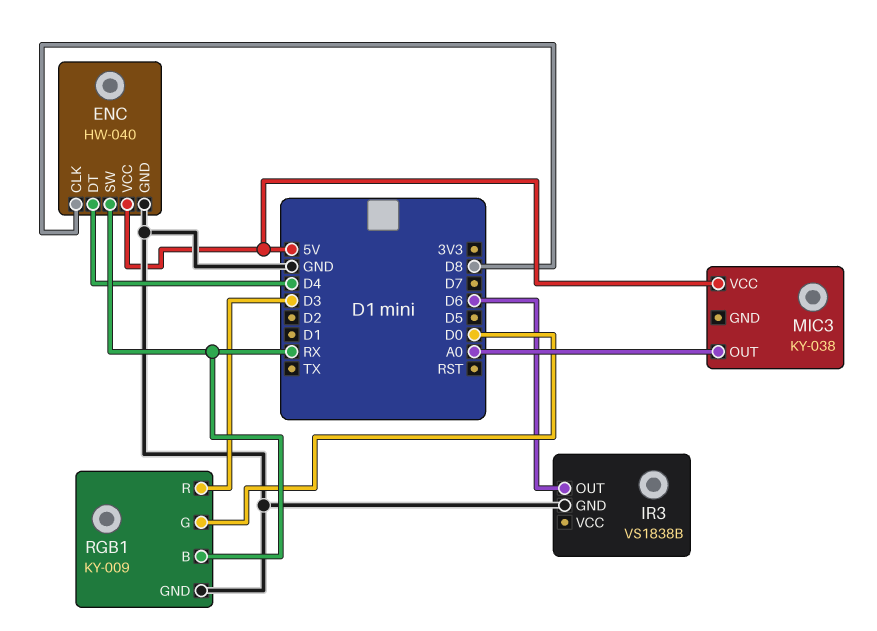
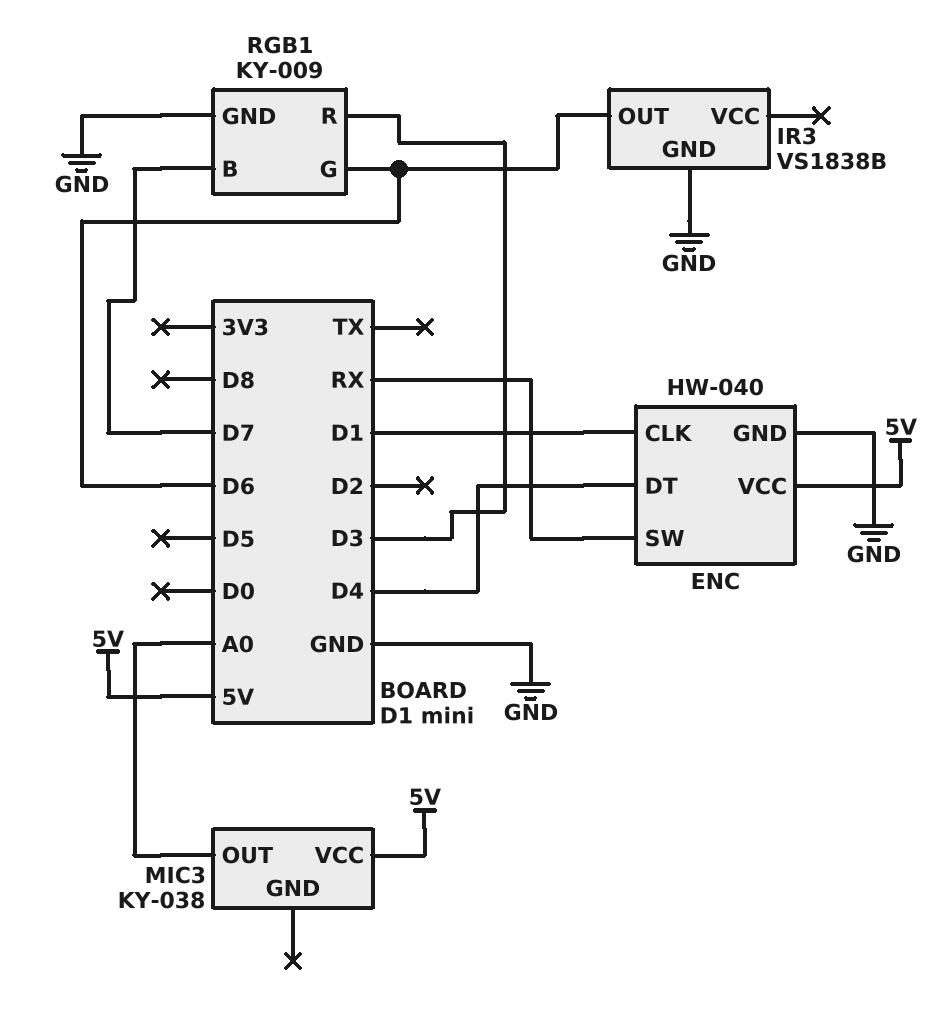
ENC pin CLK: D8 -> D1
RGB1 pin B: RX -> D7
RGB1 pin G: D0 -> D6

